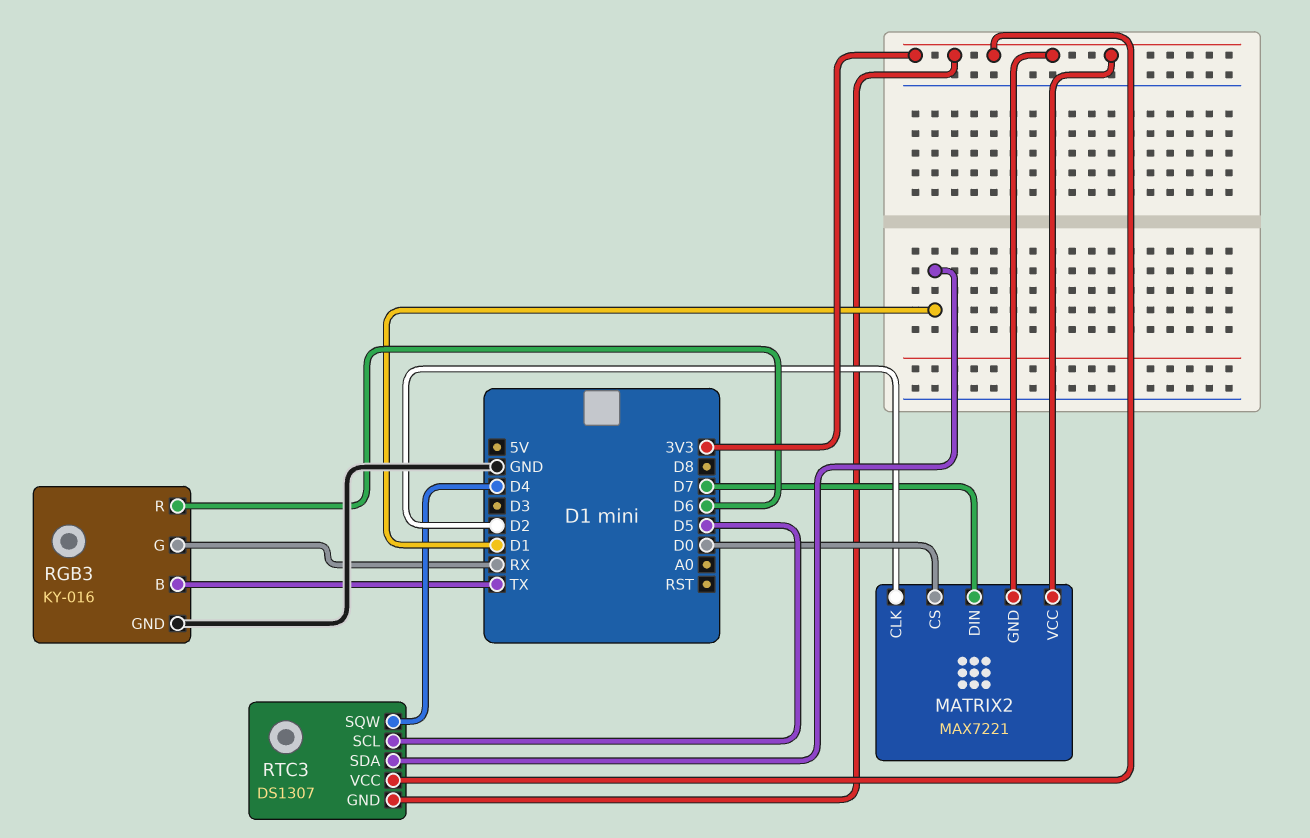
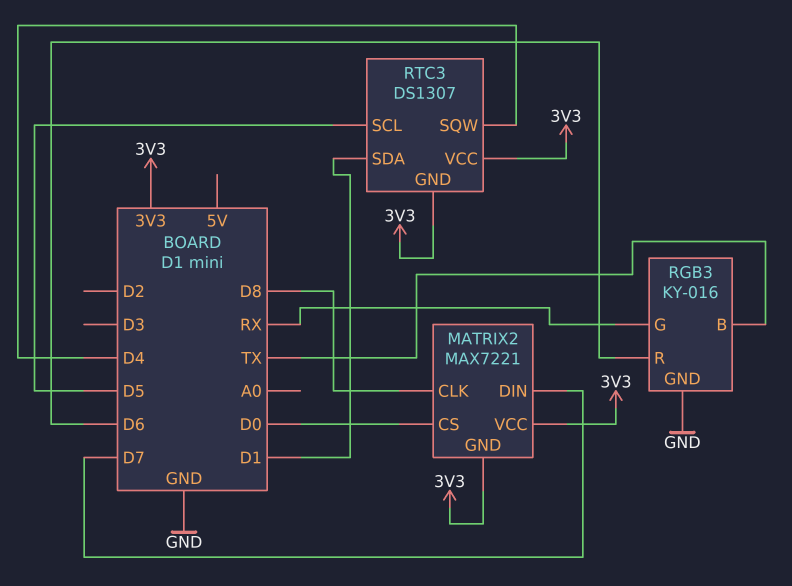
MATRIX2 pin CLK: D2 -> D8

